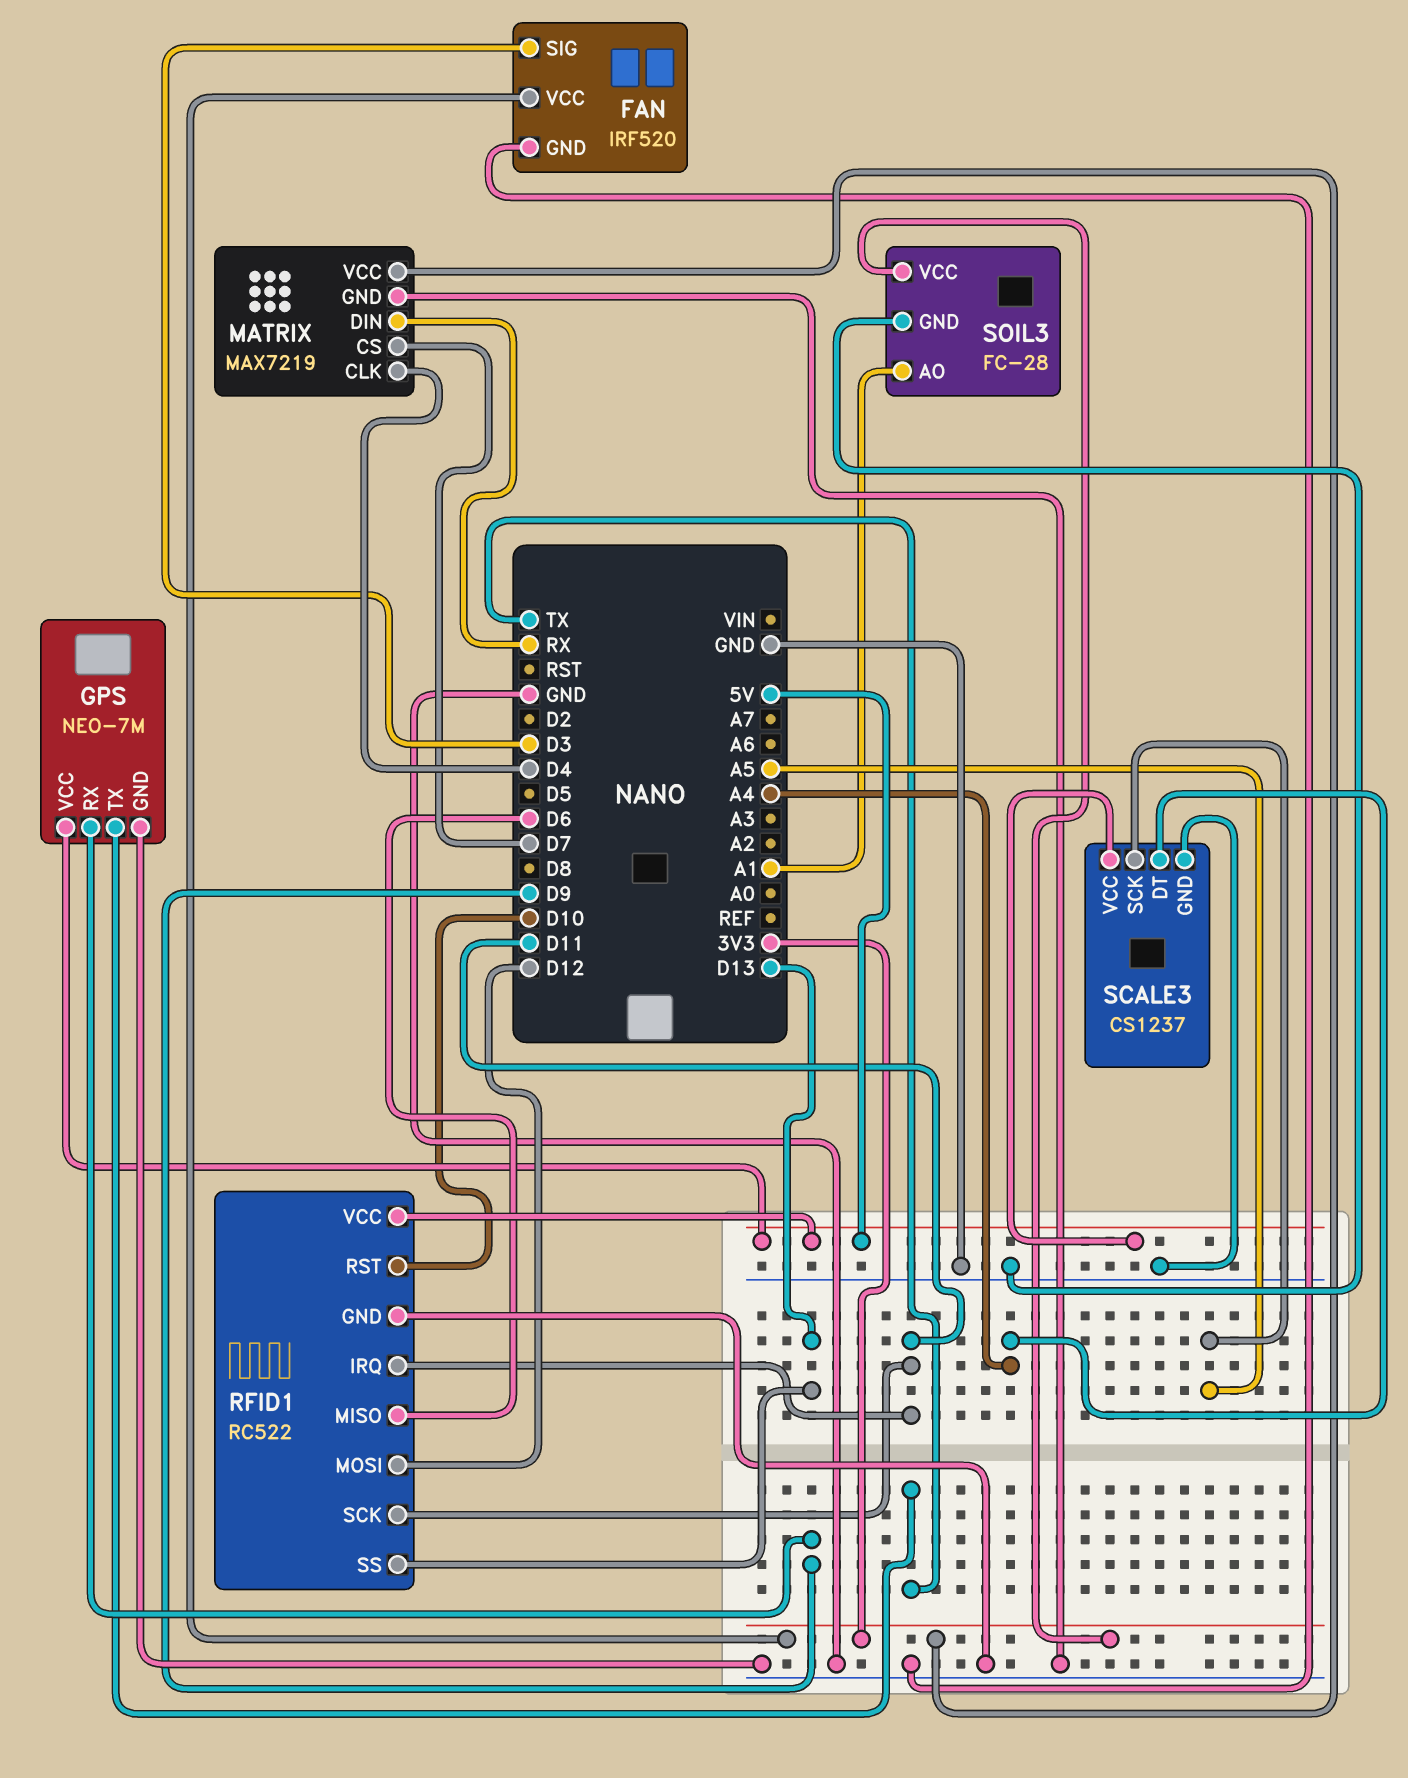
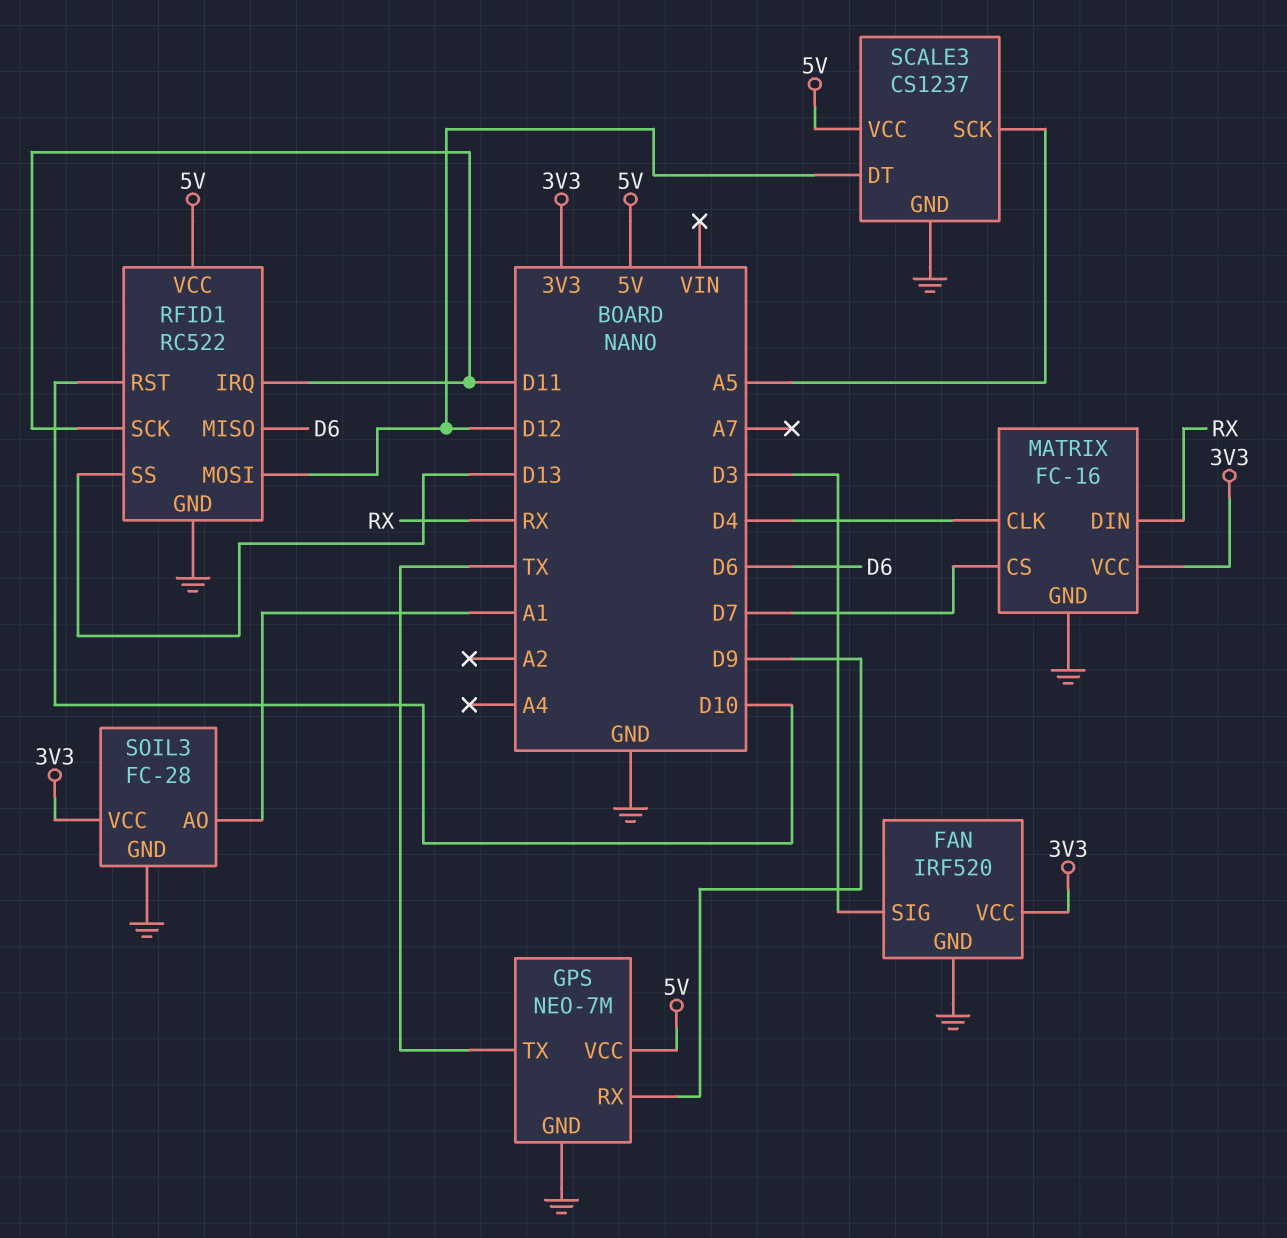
MATRIX: MAX7219 -> FC-16
SCALE3 pin DT: A4 -> D12

